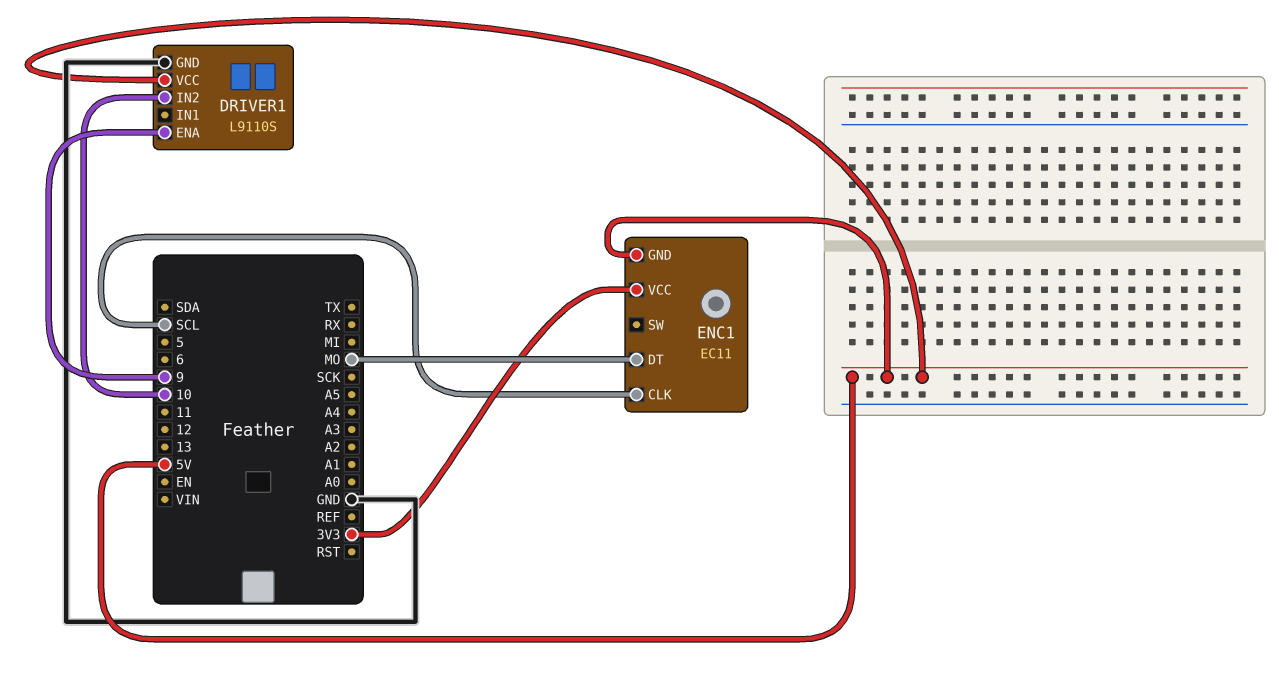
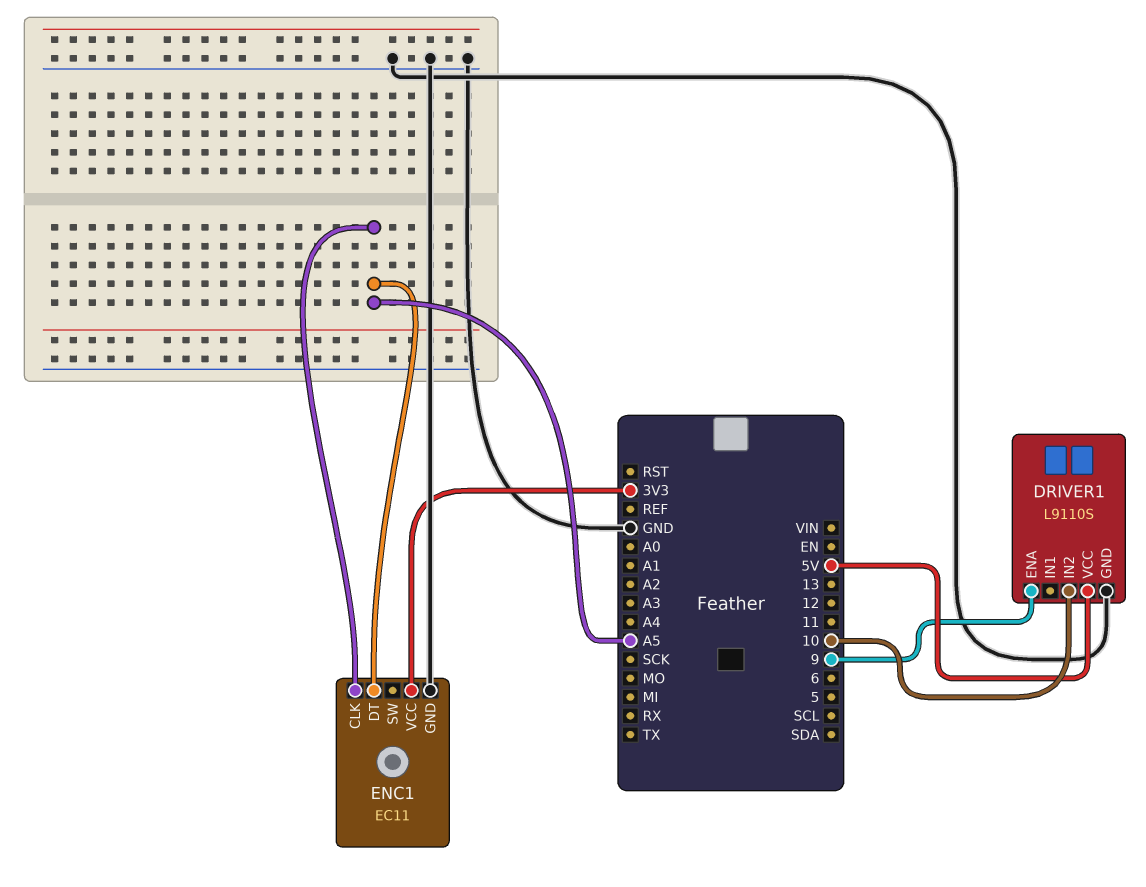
ENC1 pin CLK: SCL -> A5
ENC1 pin DT: MO -> A5
ENC1 pin GND: 5V -> GND

